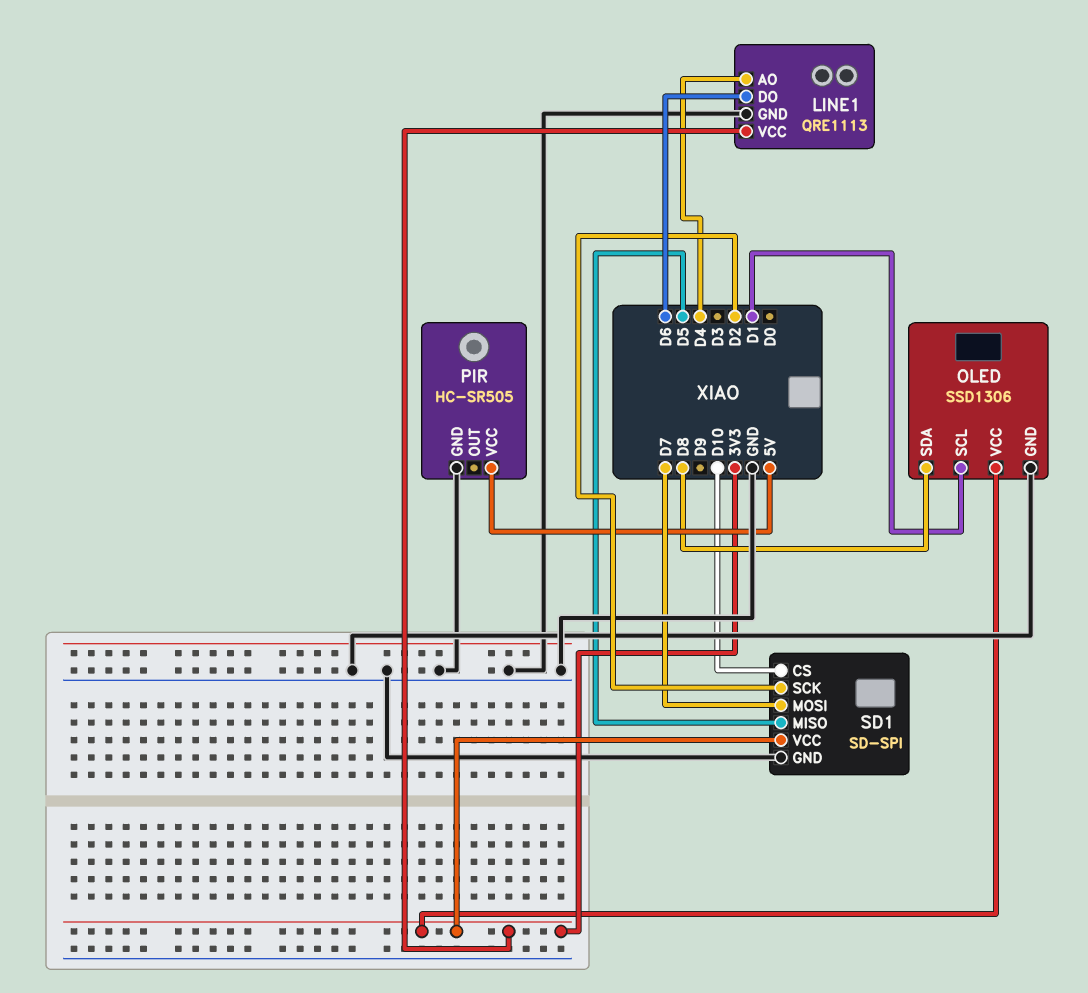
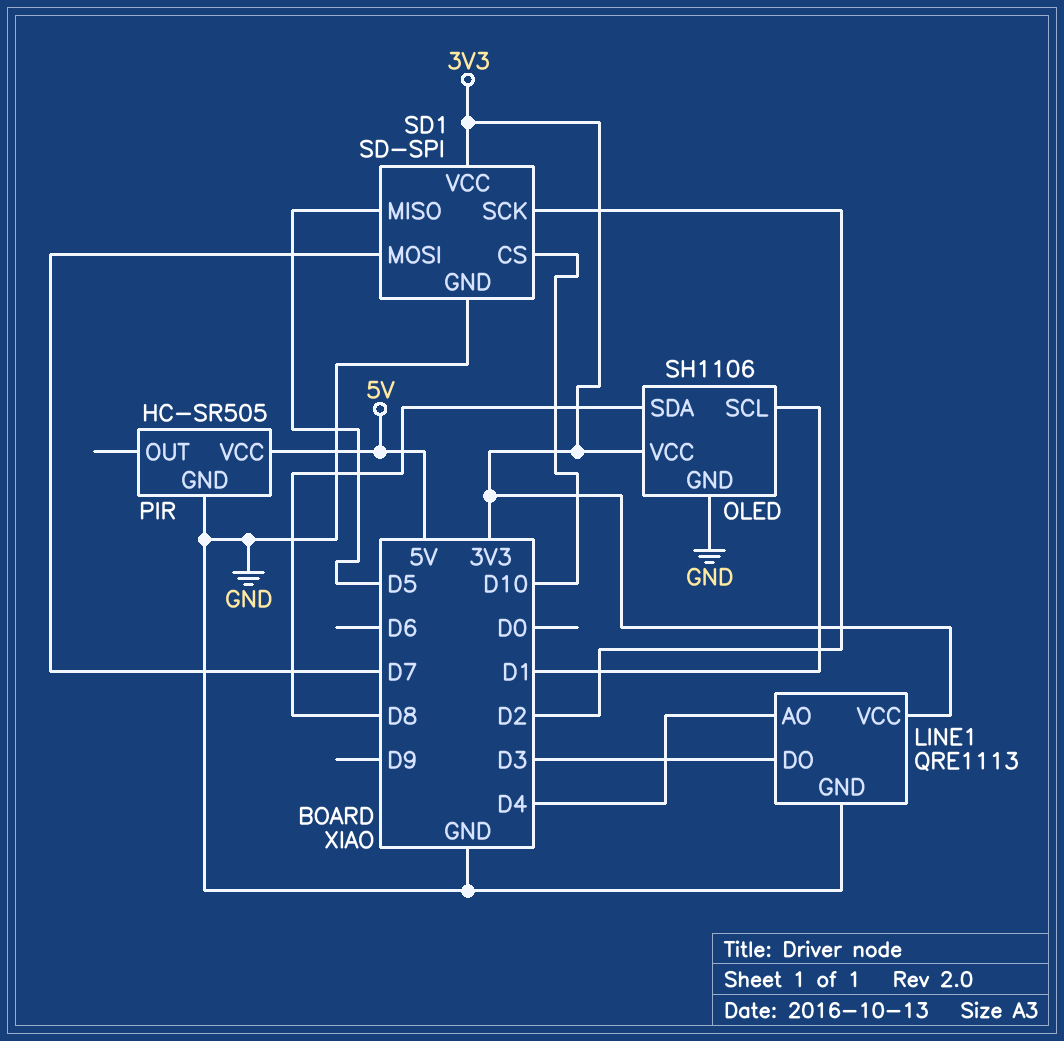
LINE1 pin DO: D6 -> D3
OLED: SSD1306 -> SH1106

